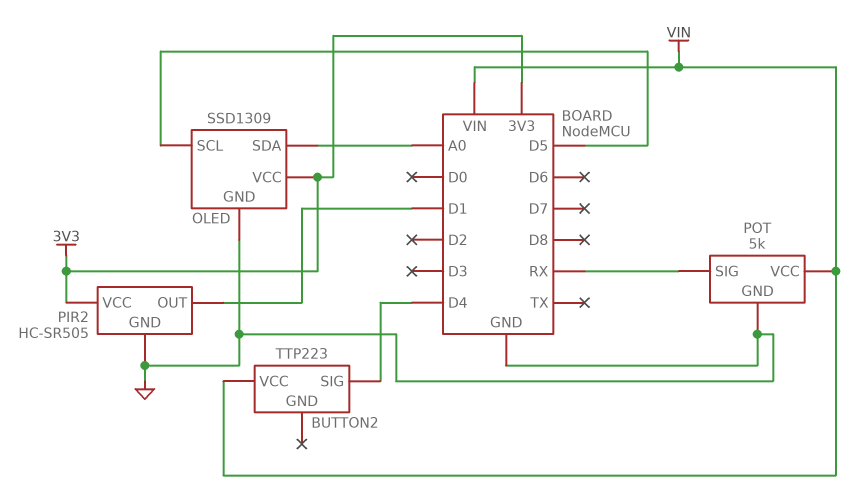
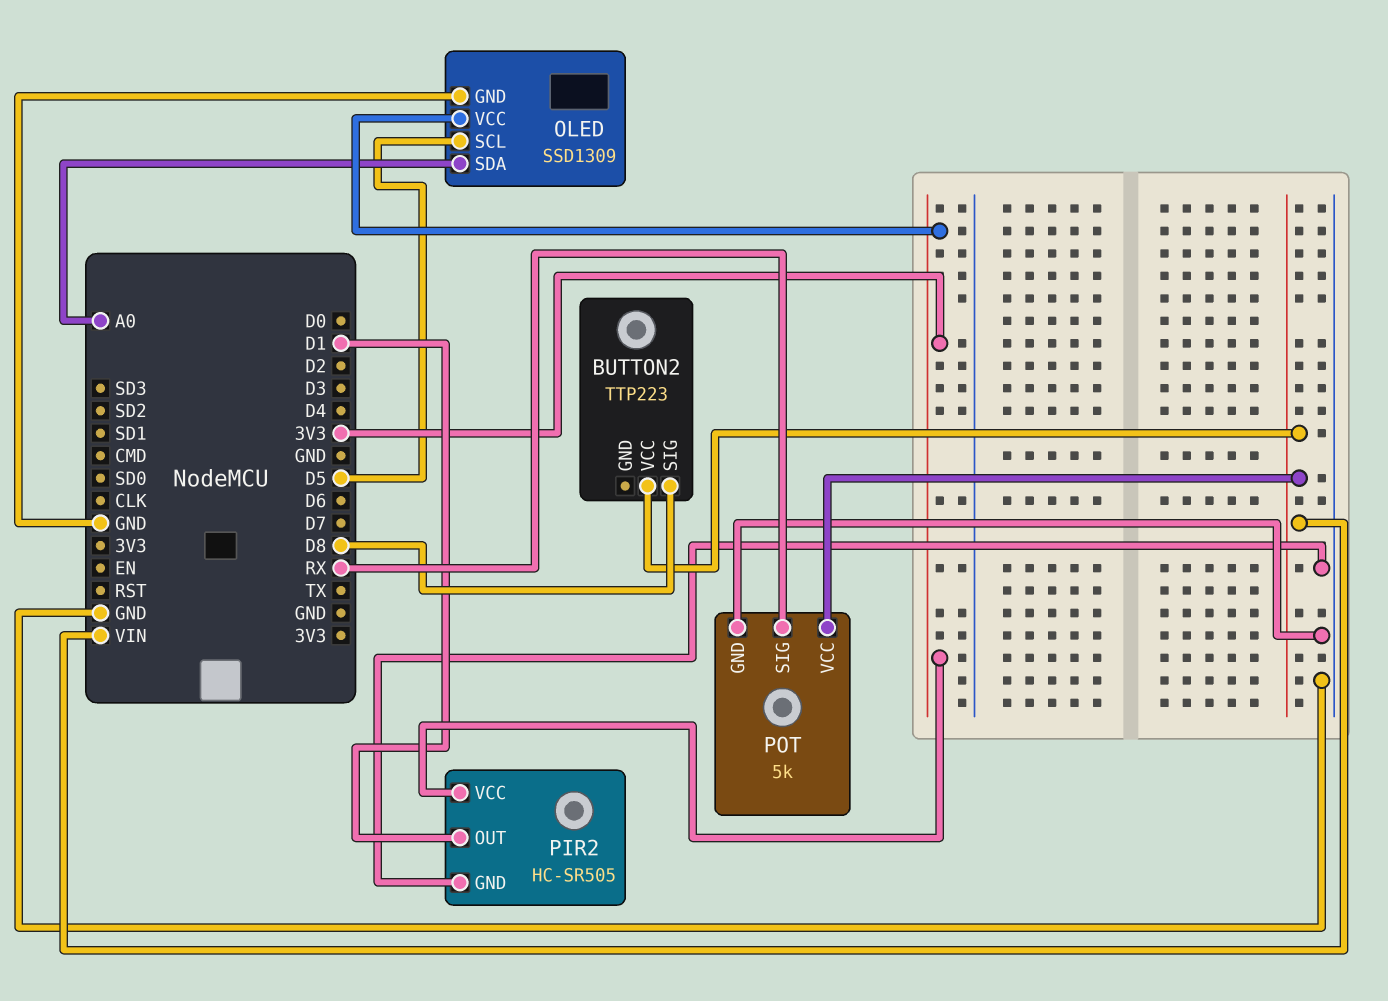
BUTTON2 pin SIG: D4 -> D8

